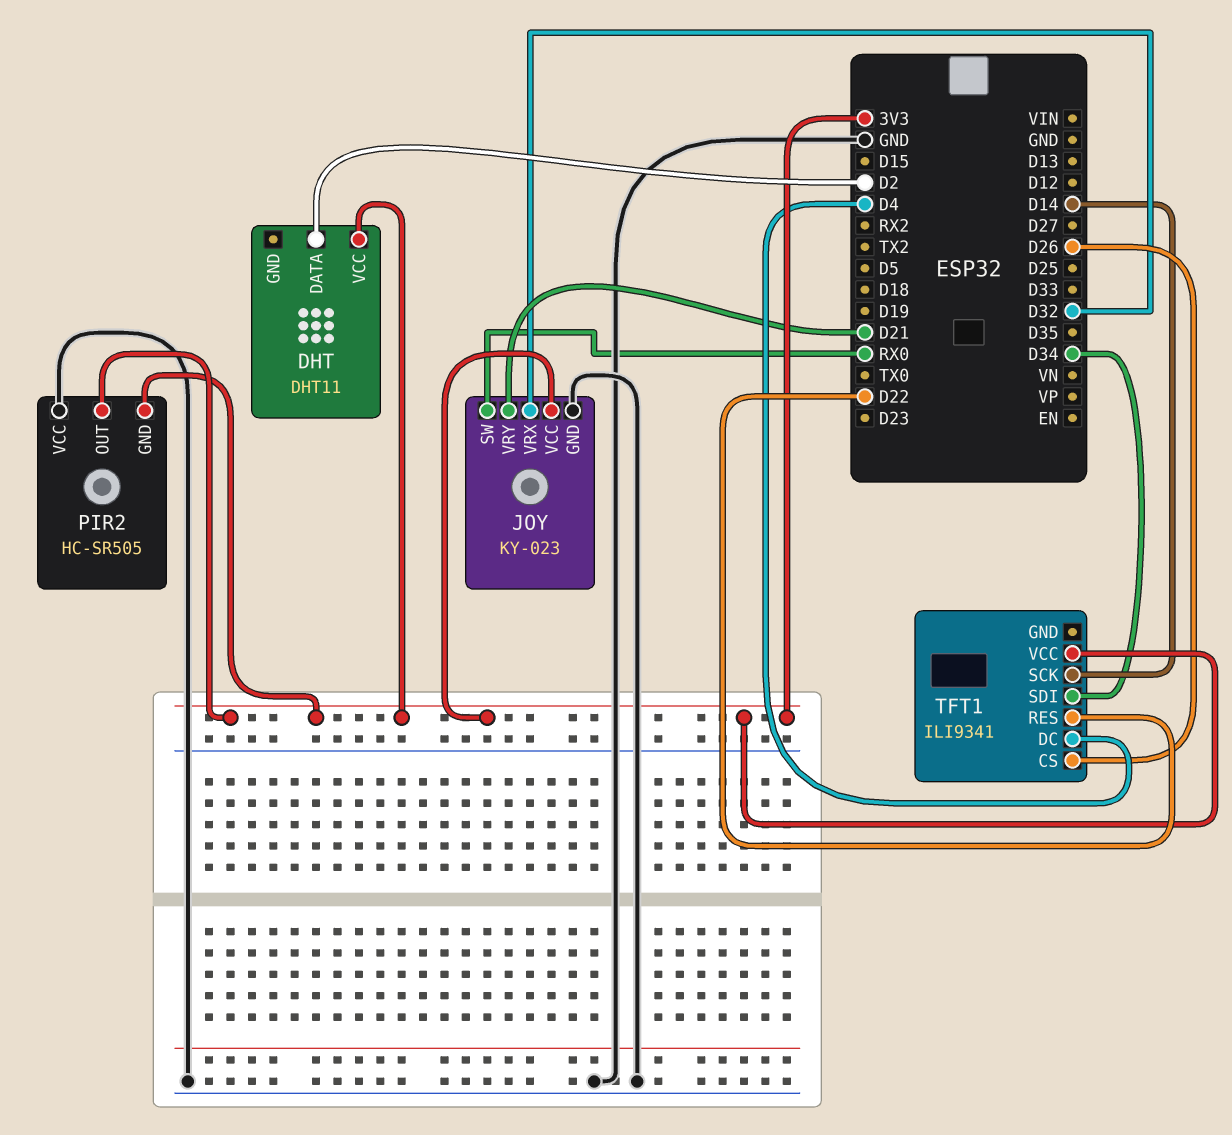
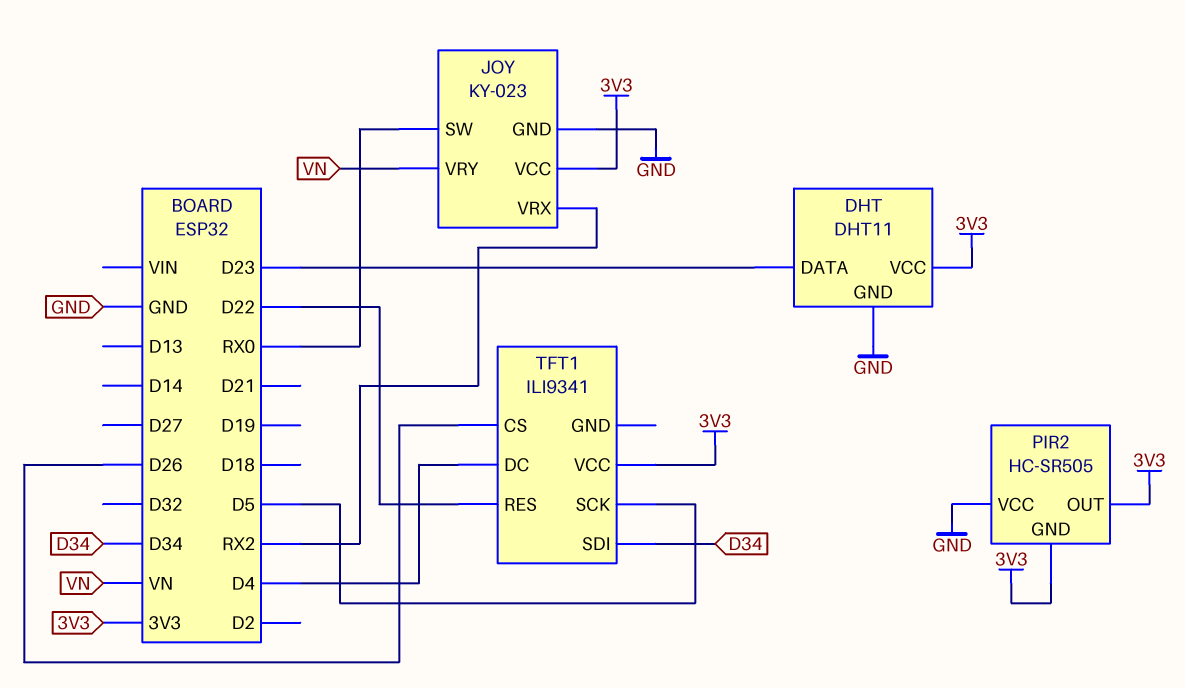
DHT pin DATA: D2 -> D23
DHT pin GND: none -> GND
JOY pin VRX: D32 -> RX2
JOY pin VRY: D21 -> VN
TFT1 pin SCK: D14 -> D5

